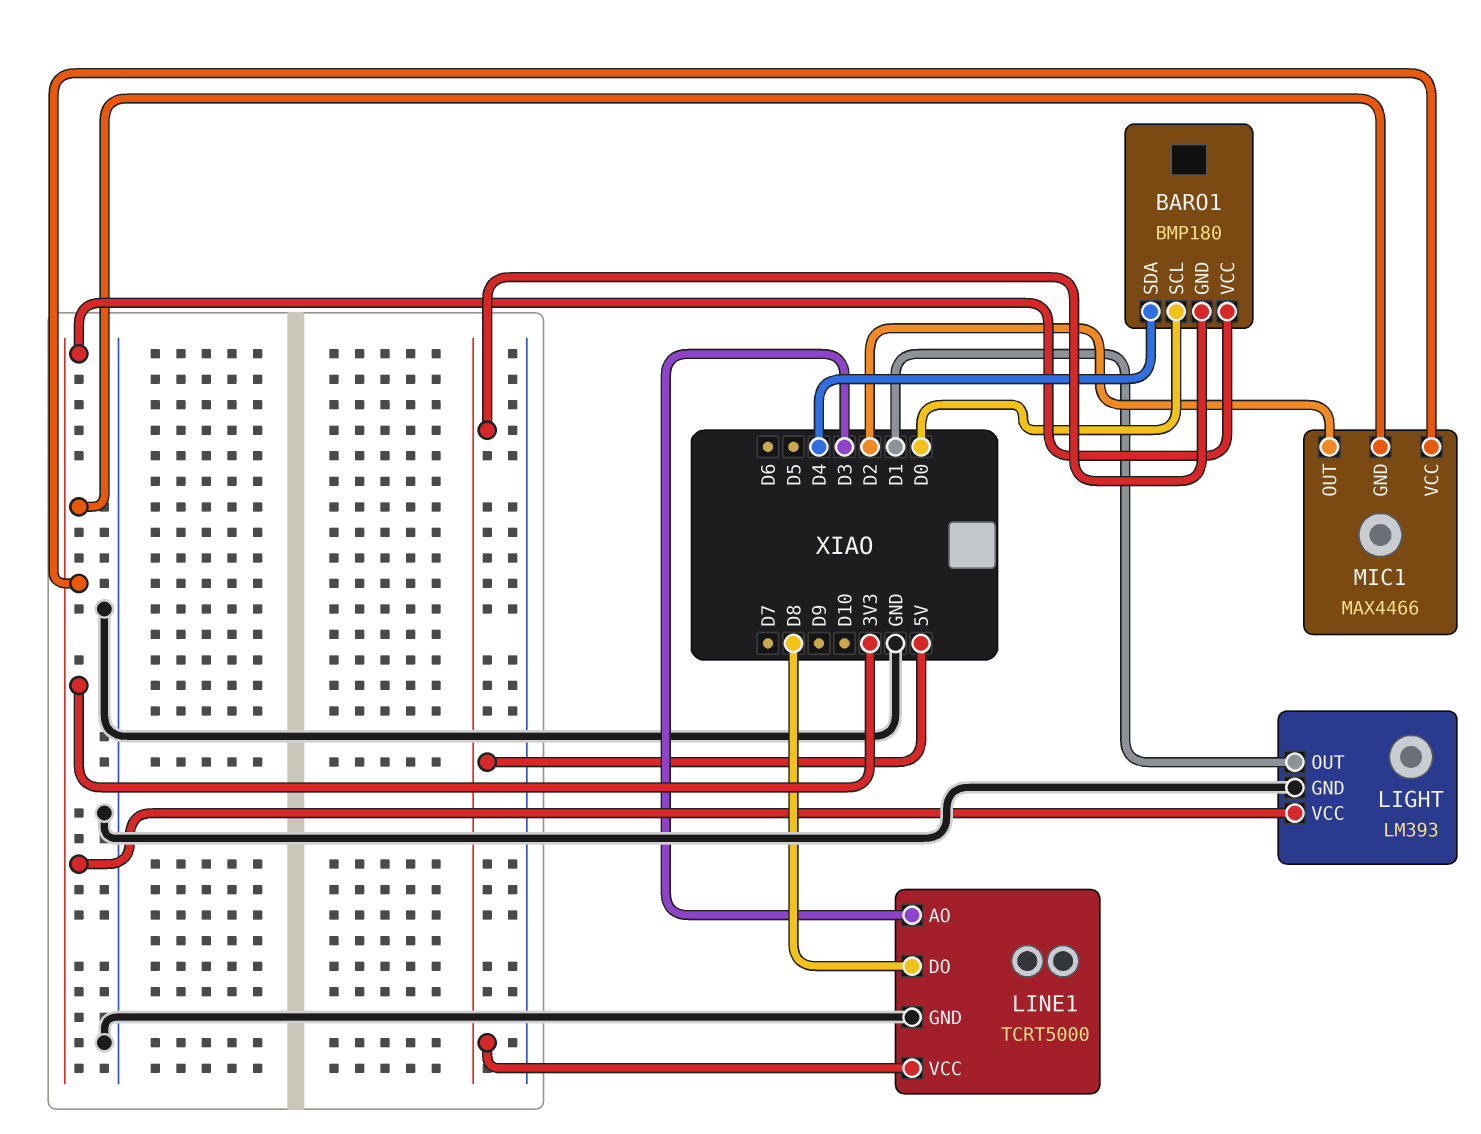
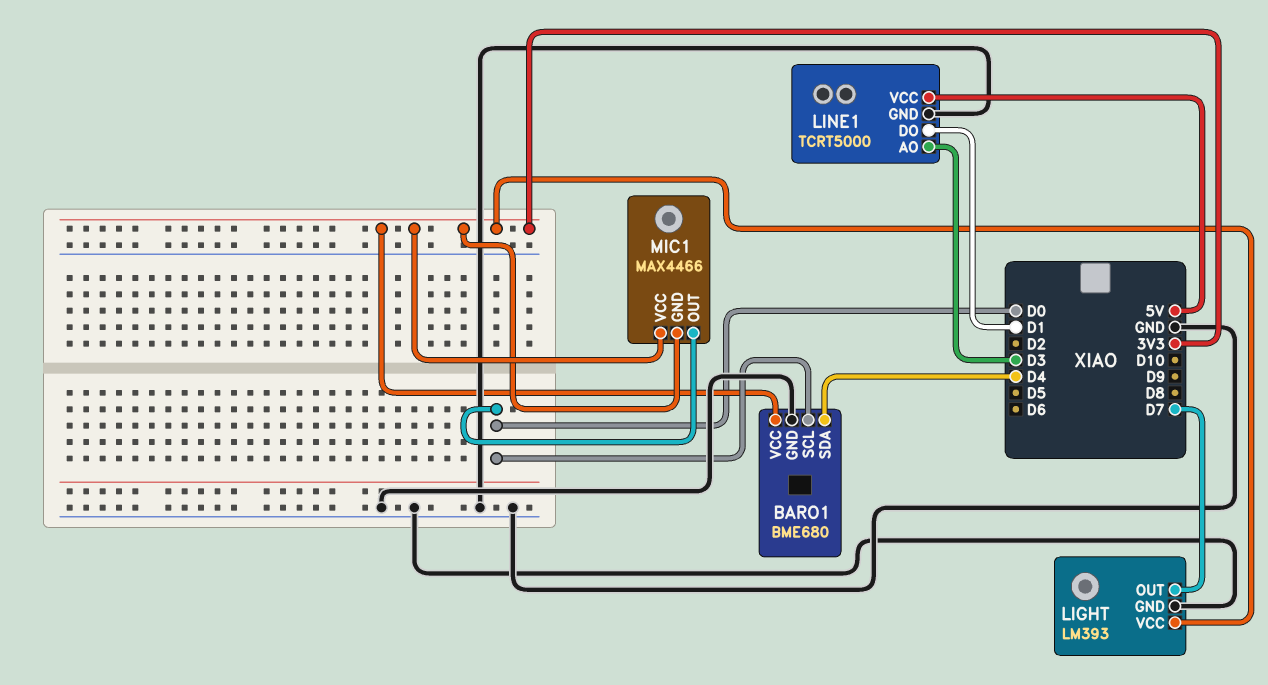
BARO1: BMP180 -> BME680
BARO1 pin GND: 5V -> GND
LIGHT pin OUT: D1 -> D7
LINE1 pin DO: D8 -> D1
MIC1 pin OUT: D2 -> D0

